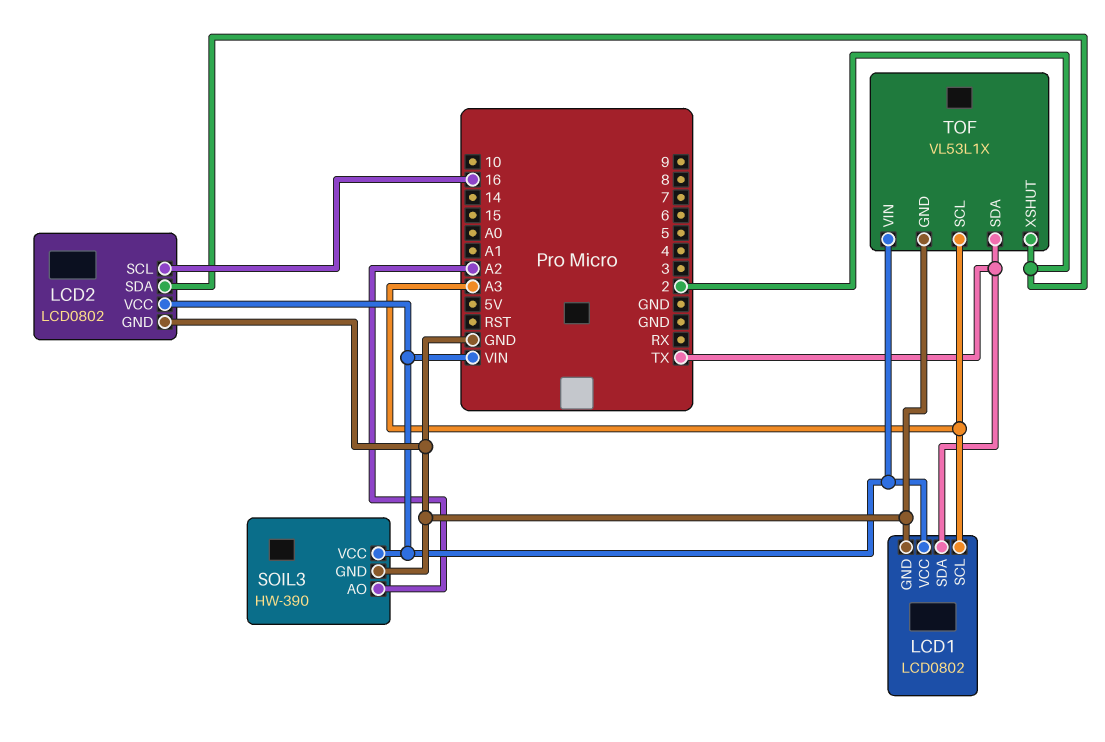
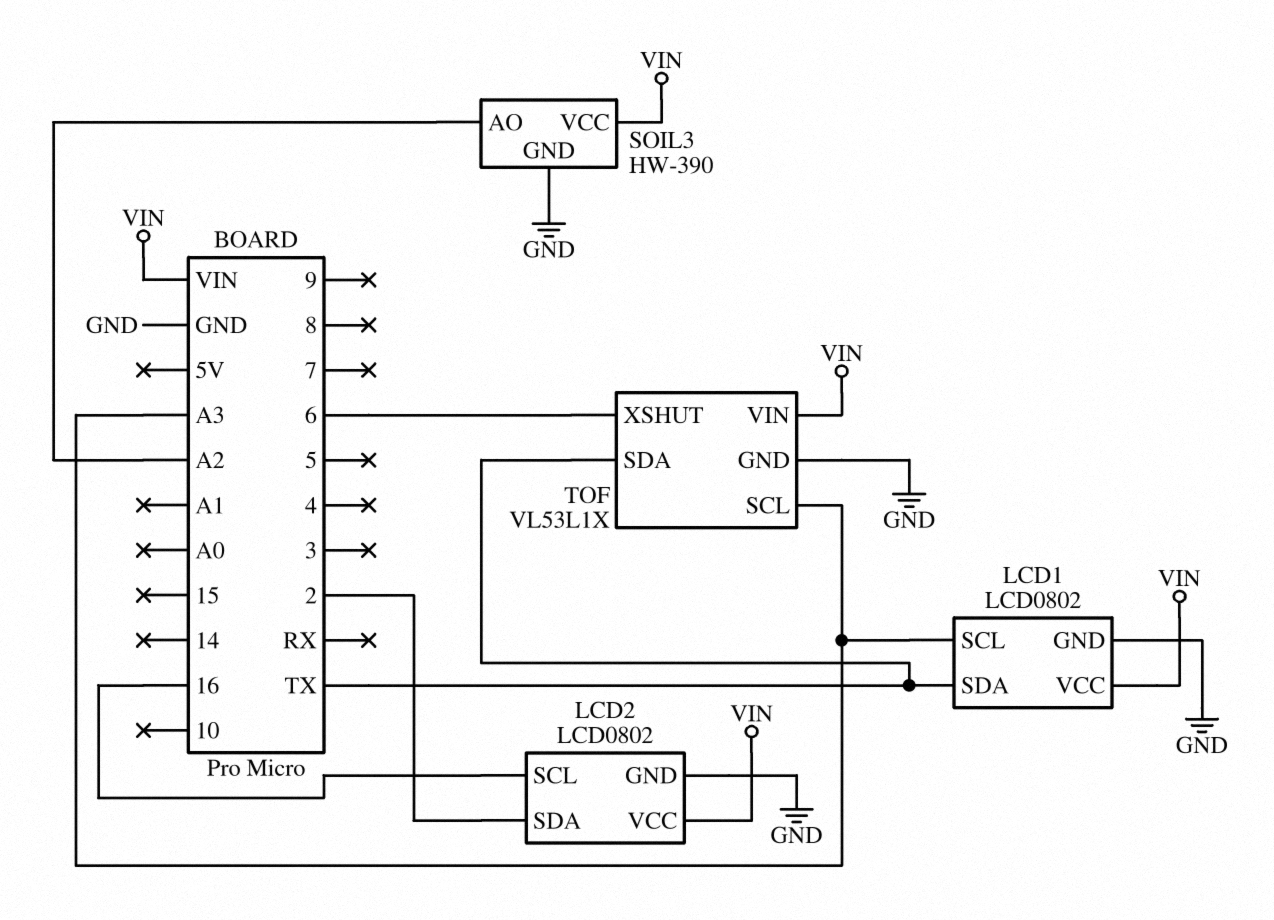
TOF pin XSHUT: 2 -> 6

